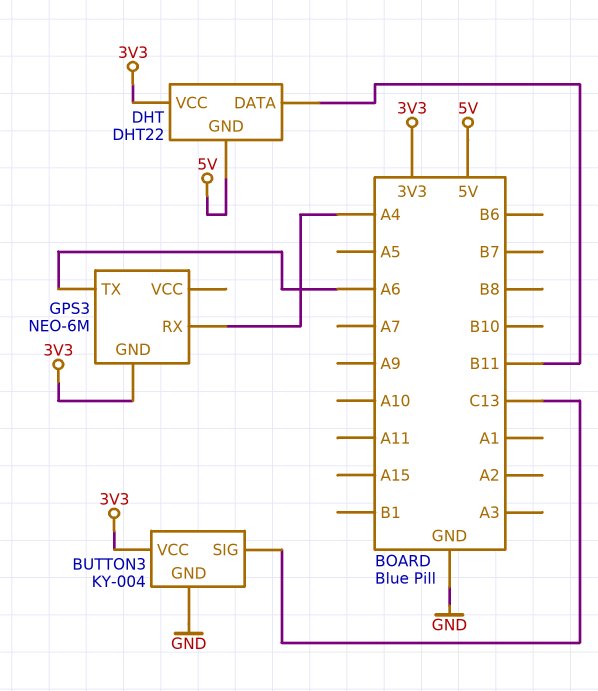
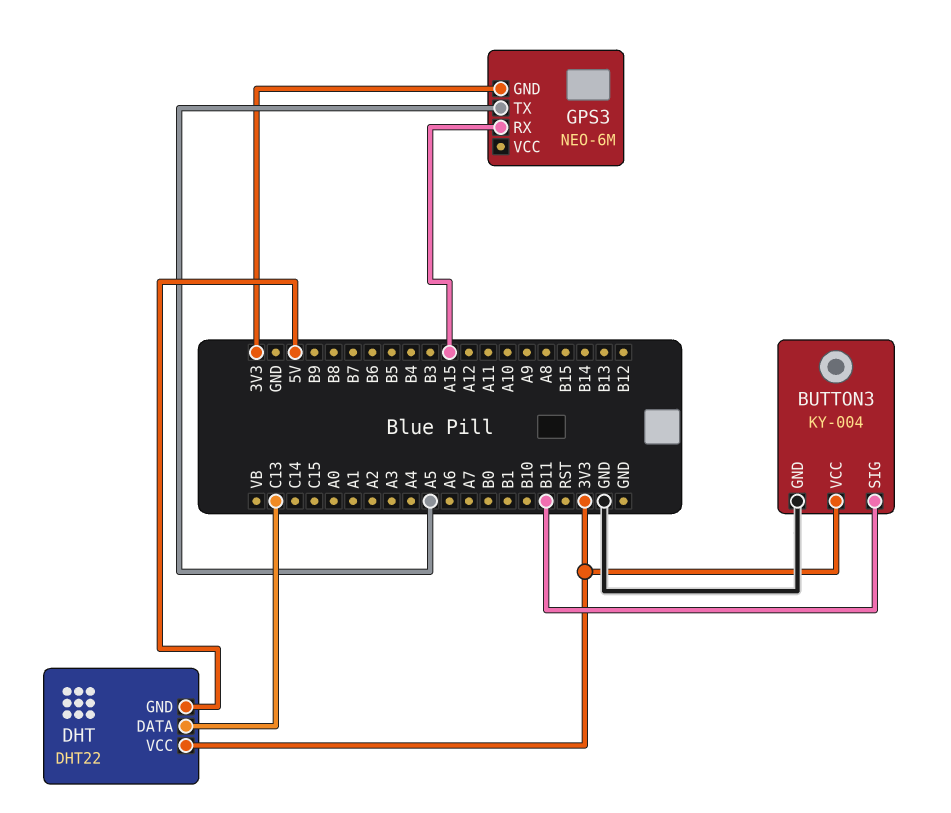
BUTTON3 pin SIG: C13 -> B11
DHT pin DATA: B11 -> C13
GPS3 pin RX: A4 -> A15
GPS3 pin TX: A6 -> A5

